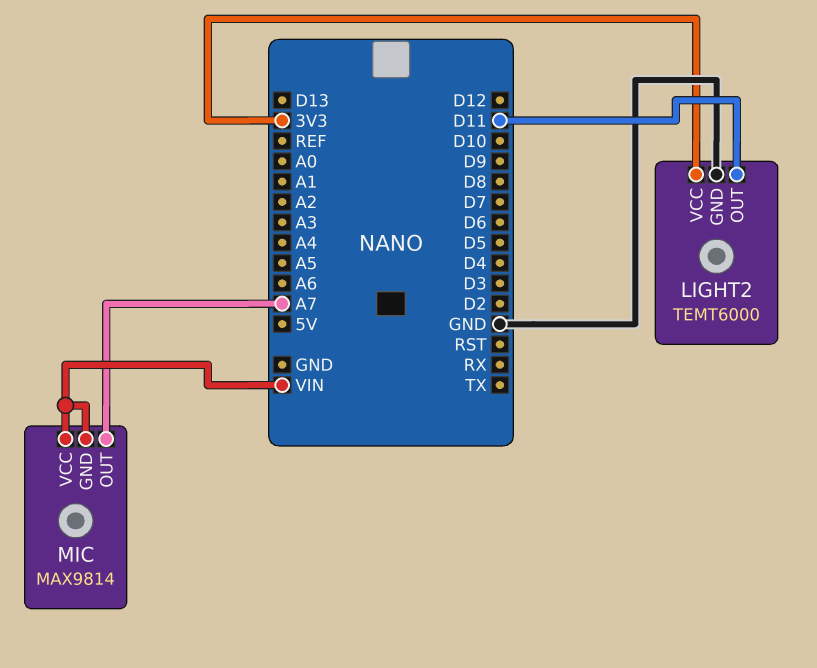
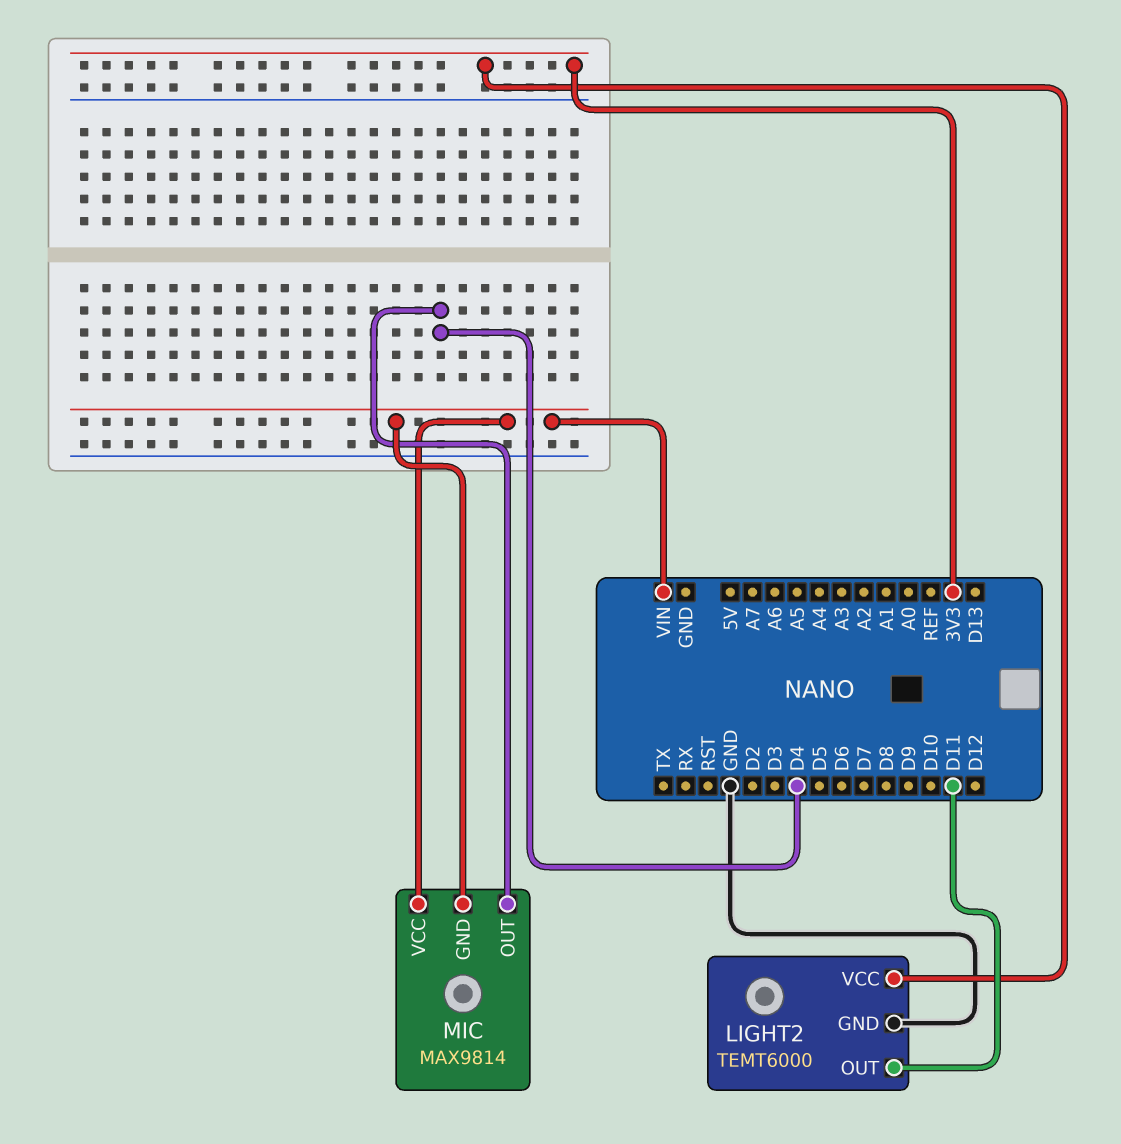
MIC pin OUT: A7 -> D4

